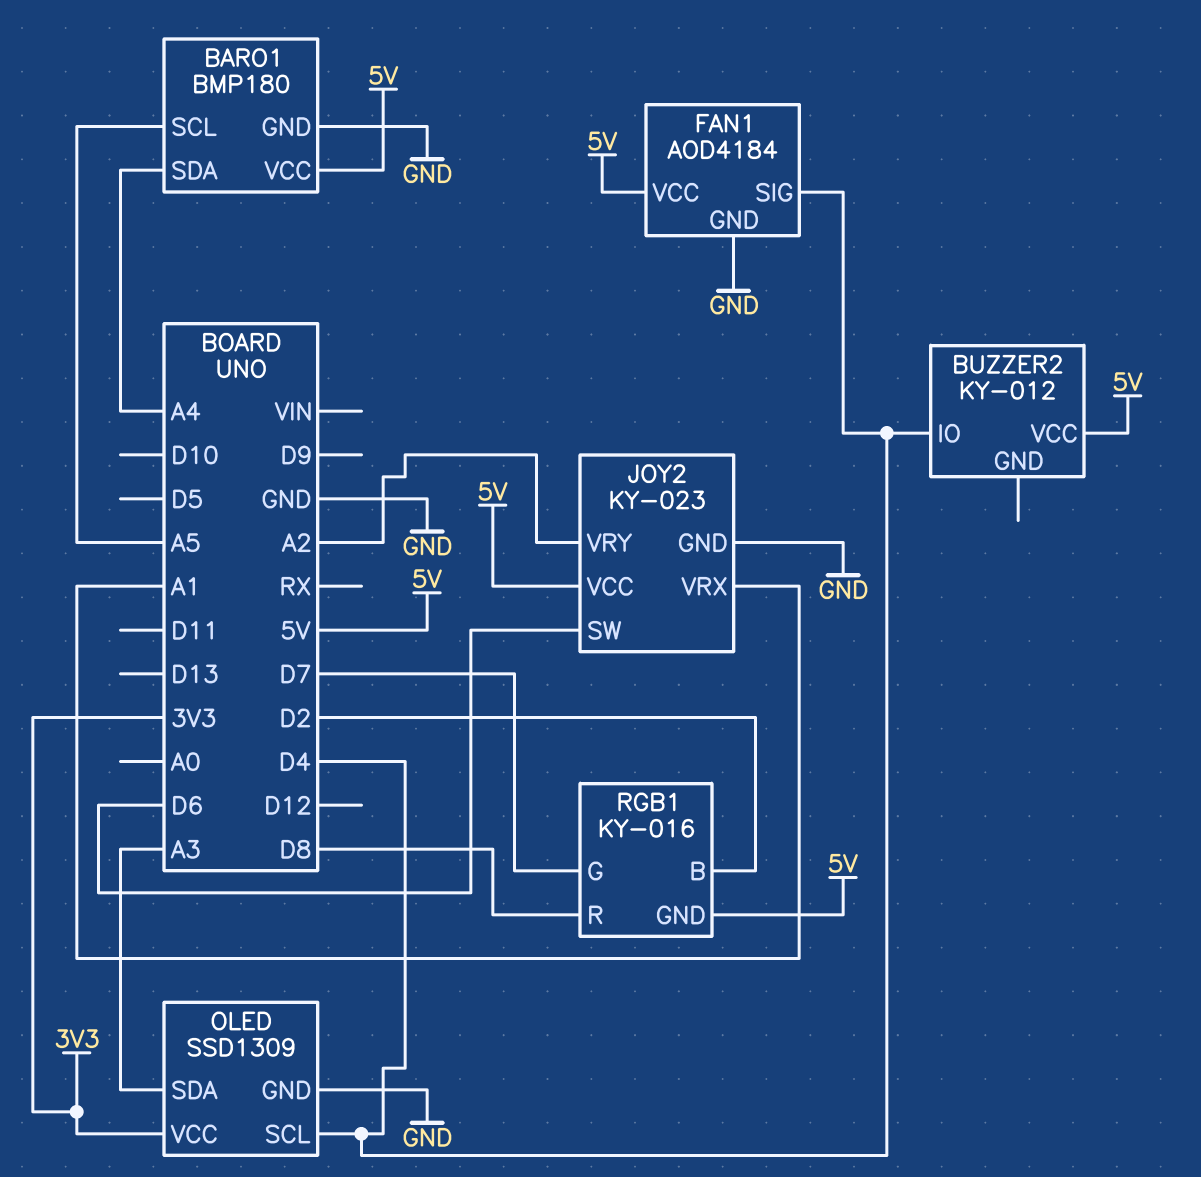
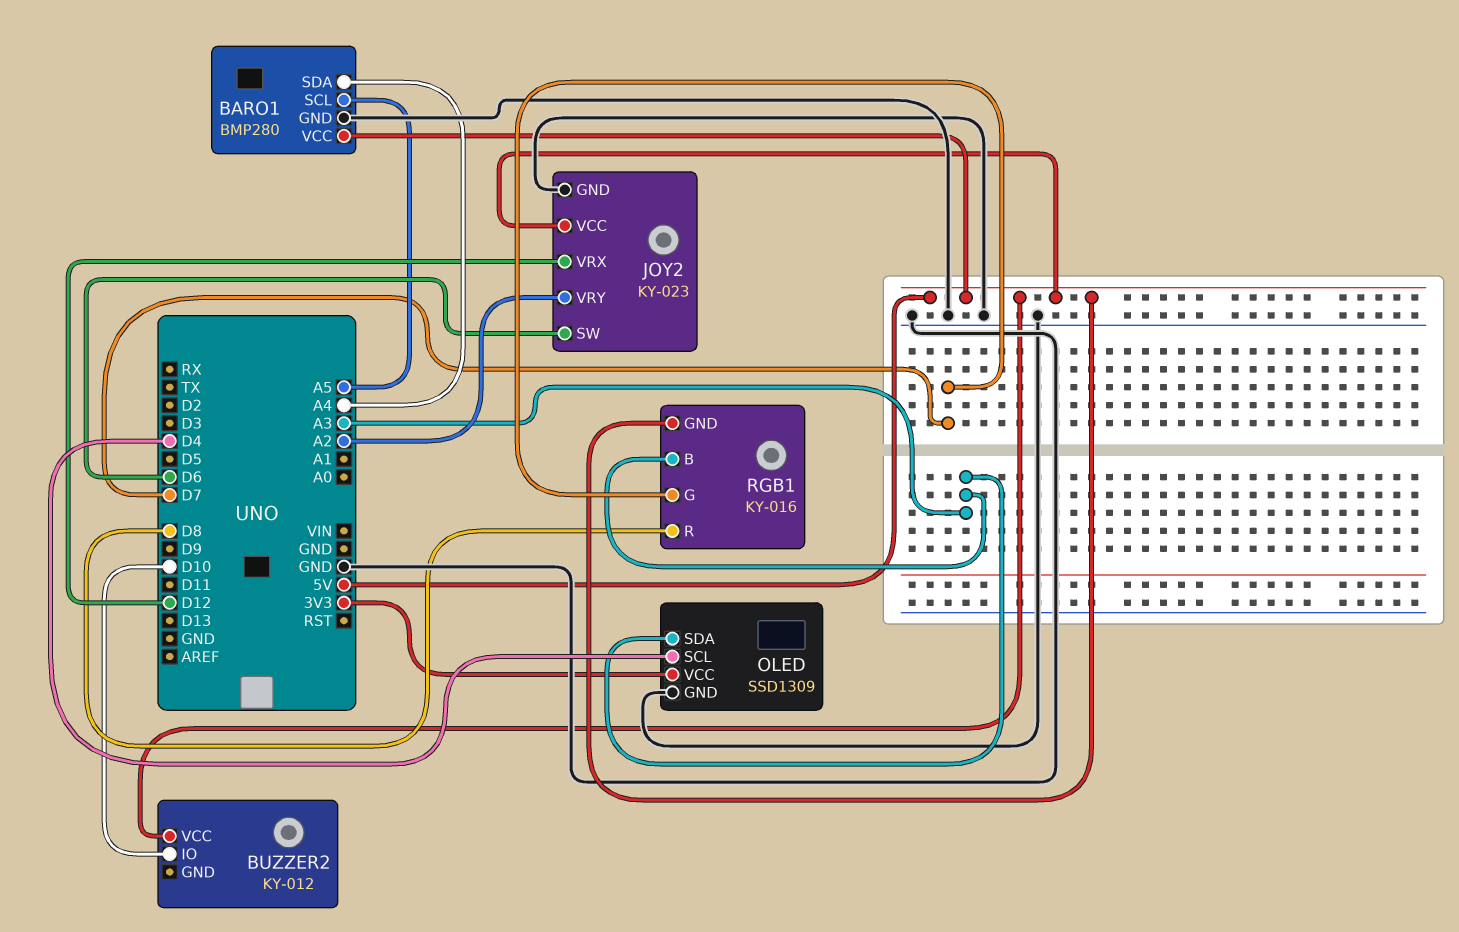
BARO1: BMP180 -> BMP280
BUZZER2 pin IO: D4 -> D10
FAN1: AOD4184 -> none
FAN1 pin GND: GND -> none
FAN1 pin SIG: D4 -> none
FAN1 pin VCC: 5V -> none
JOY2 pin VRX: A1 -> D12
RGB1 pin B: D2 -> A3

